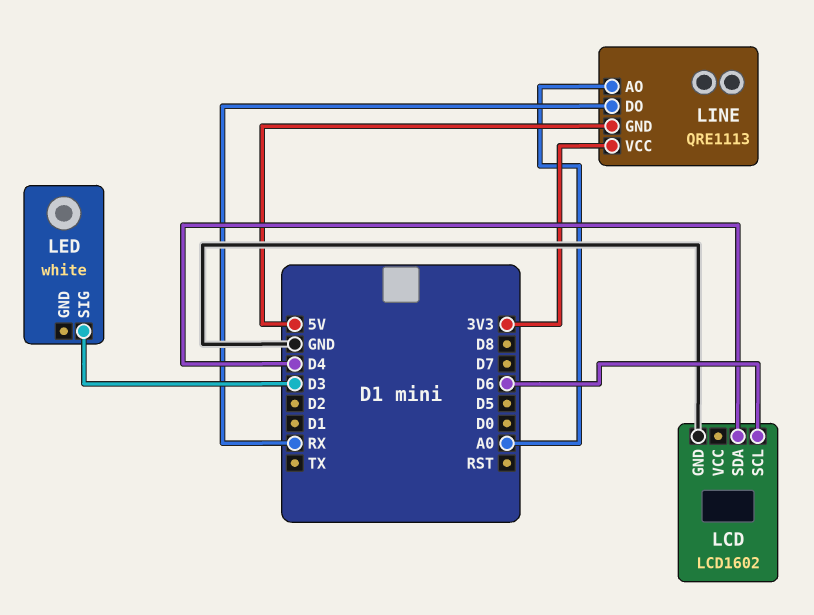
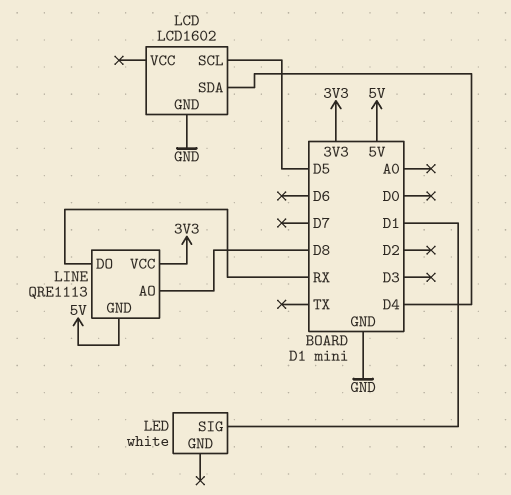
LCD pin SCL: D6 -> D5
LED pin SIG: D3 -> D1
LINE pin AO: A0 -> D8

